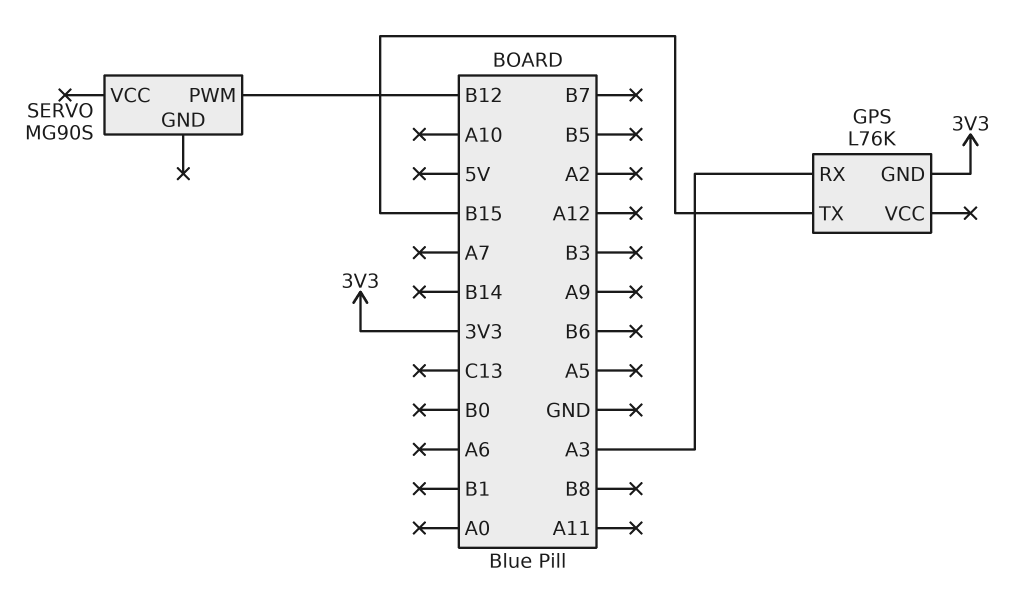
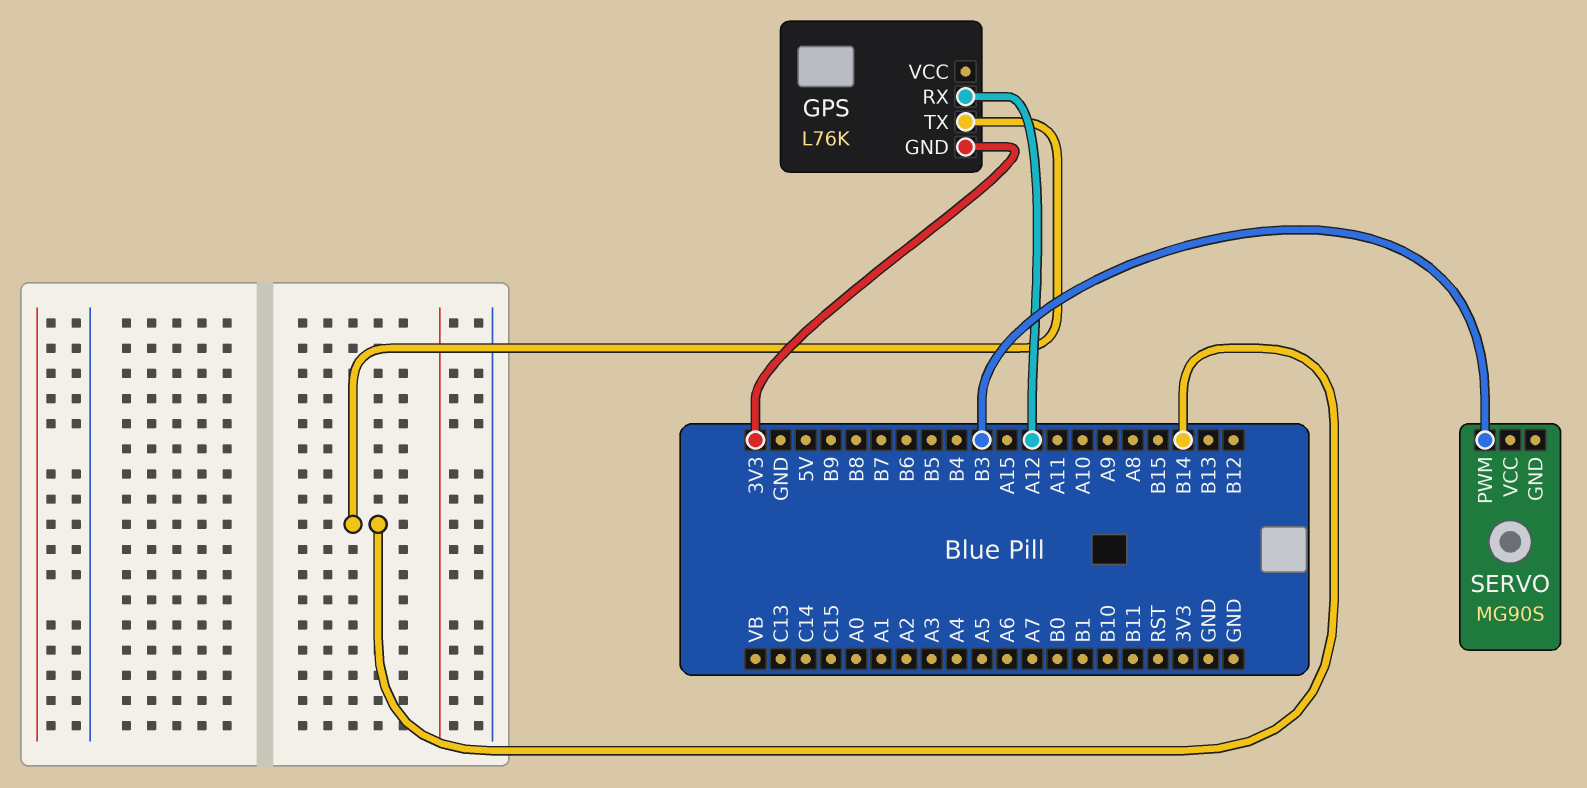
GPS pin RX: A3 -> A12
GPS pin TX: B15 -> B14
SERVO pin PWM: B12 -> B3

